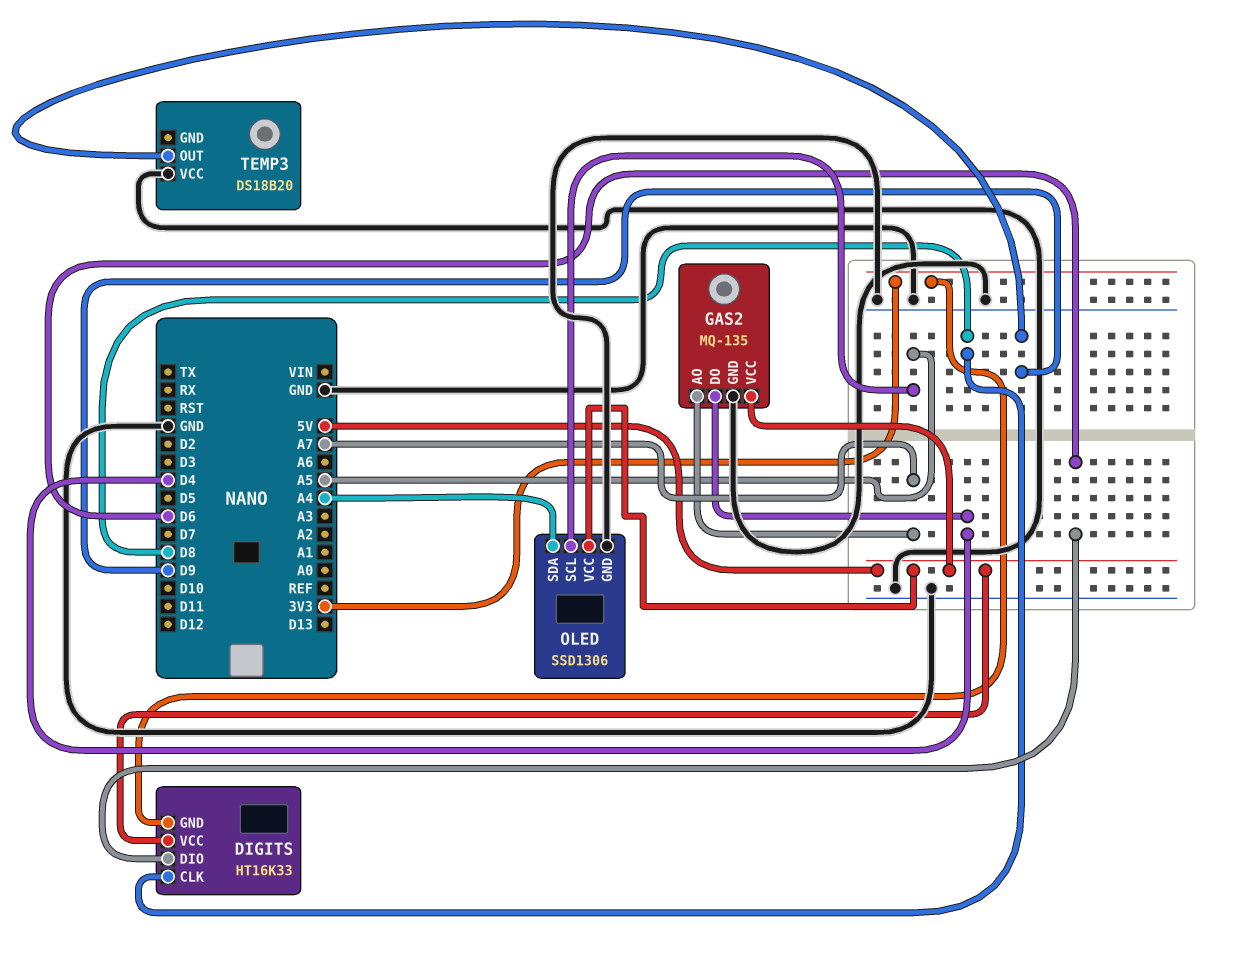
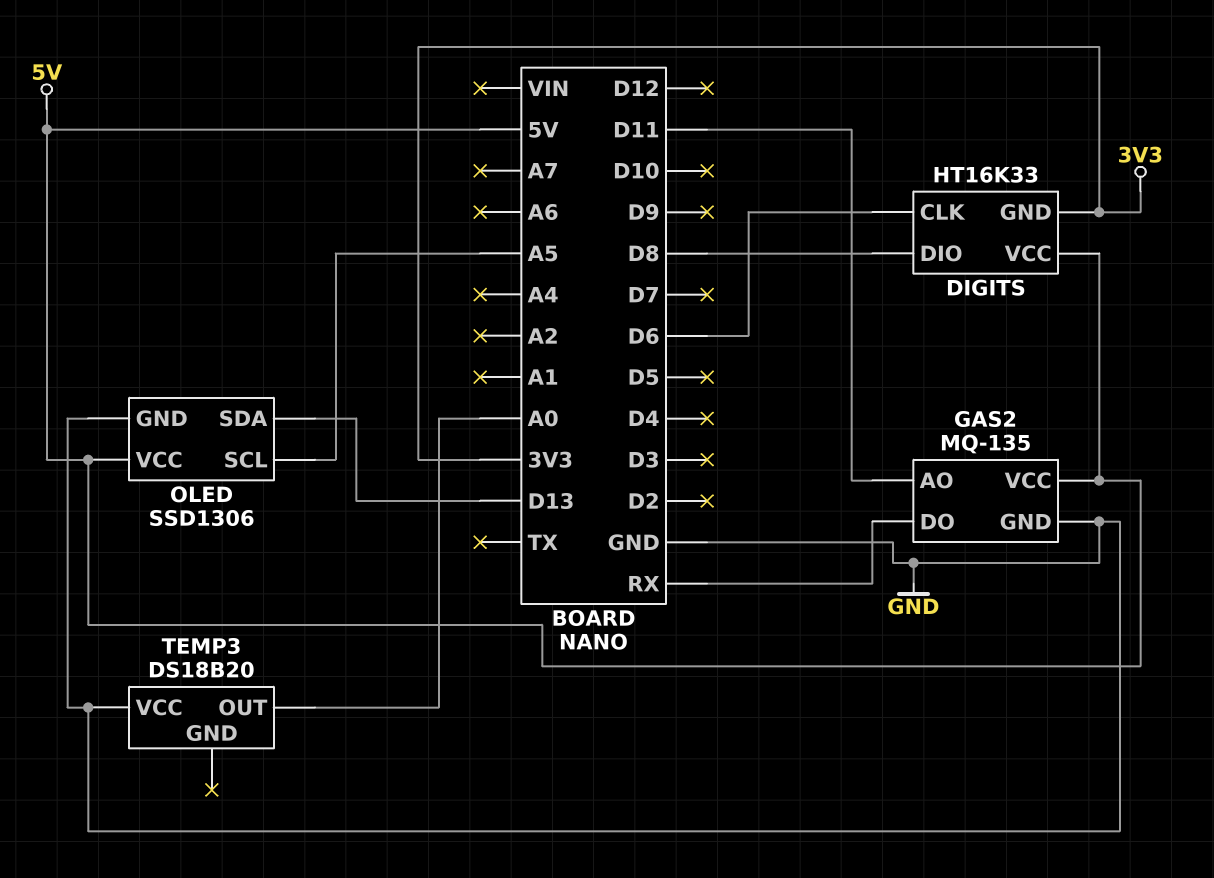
DIGITS pin CLK: D8 -> D6
DIGITS pin DIO: D6 -> D8
GAS2 pin AO: A7 -> D11
GAS2 pin DO: D4 -> RX
OLED pin SDA: A4 -> D13
TEMP3 pin OUT: D9 -> A0

